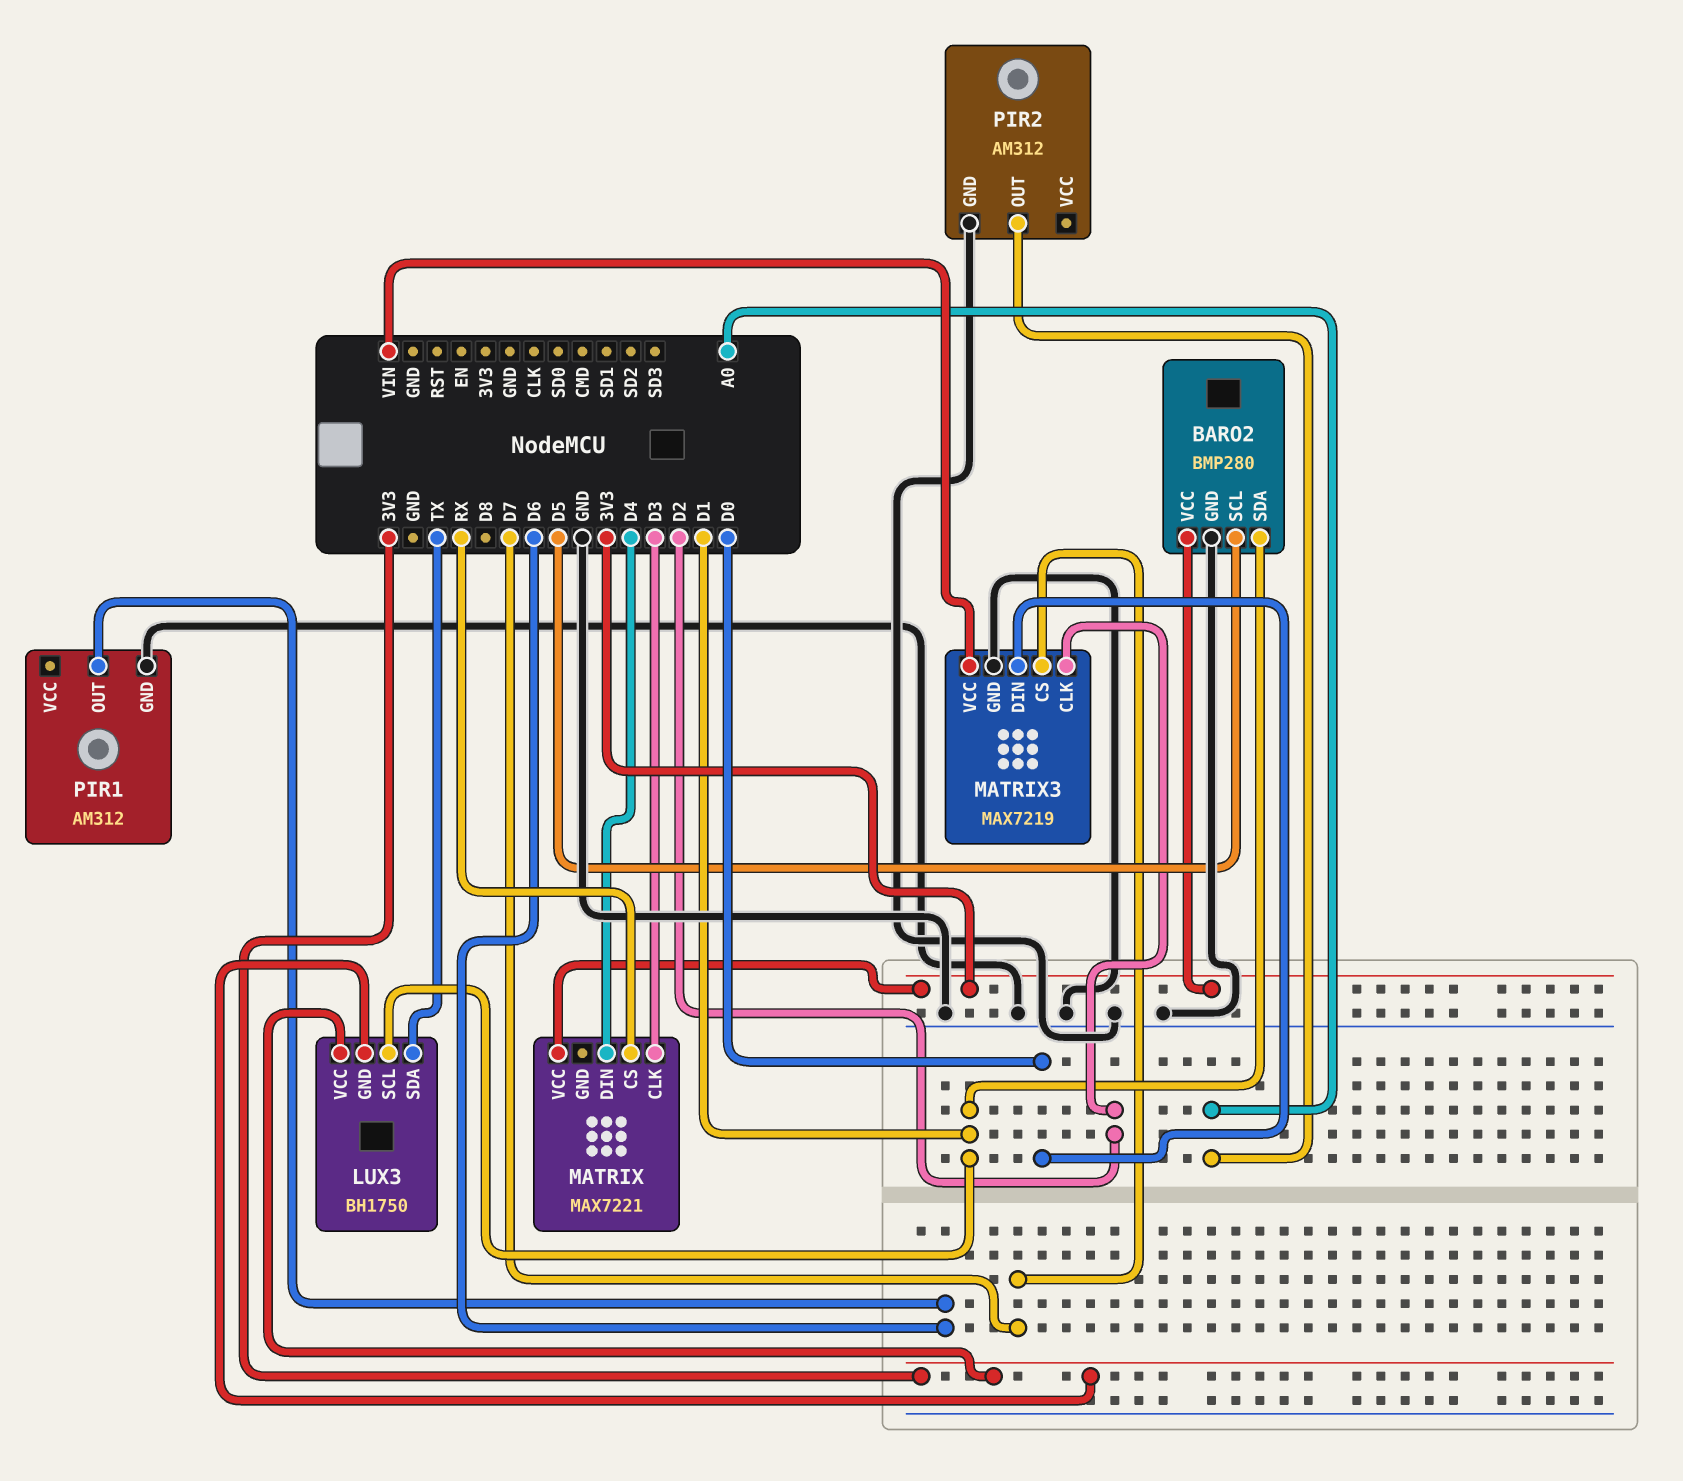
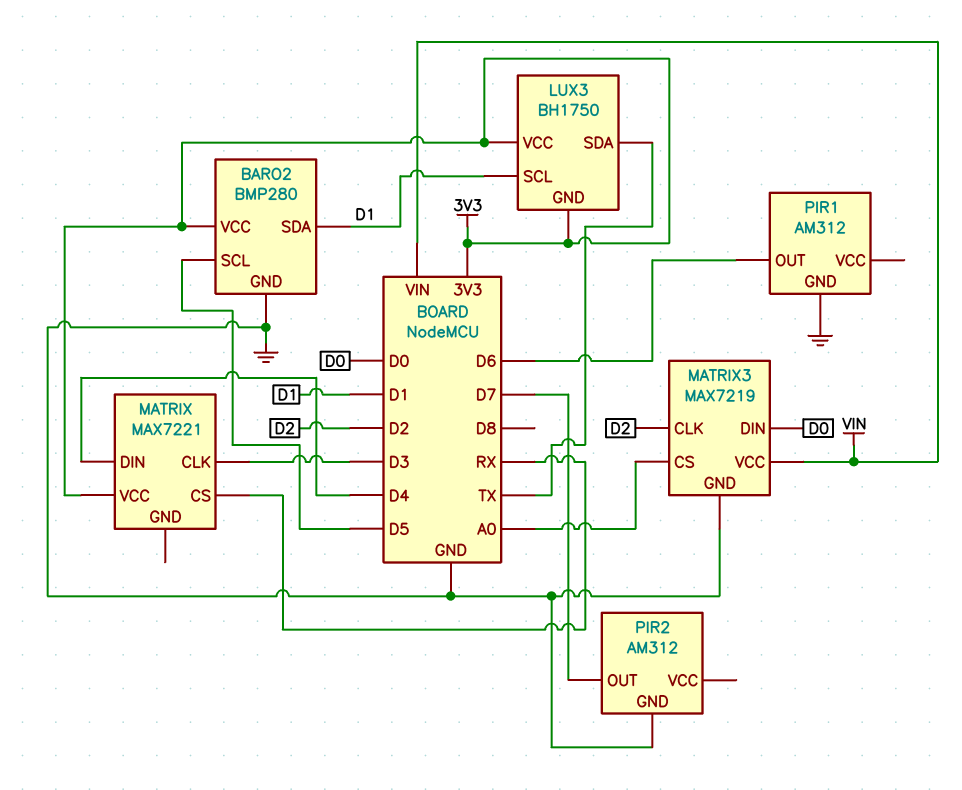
MATRIX3 pin CS: D7 -> A0
PIR2 pin OUT: A0 -> D7

